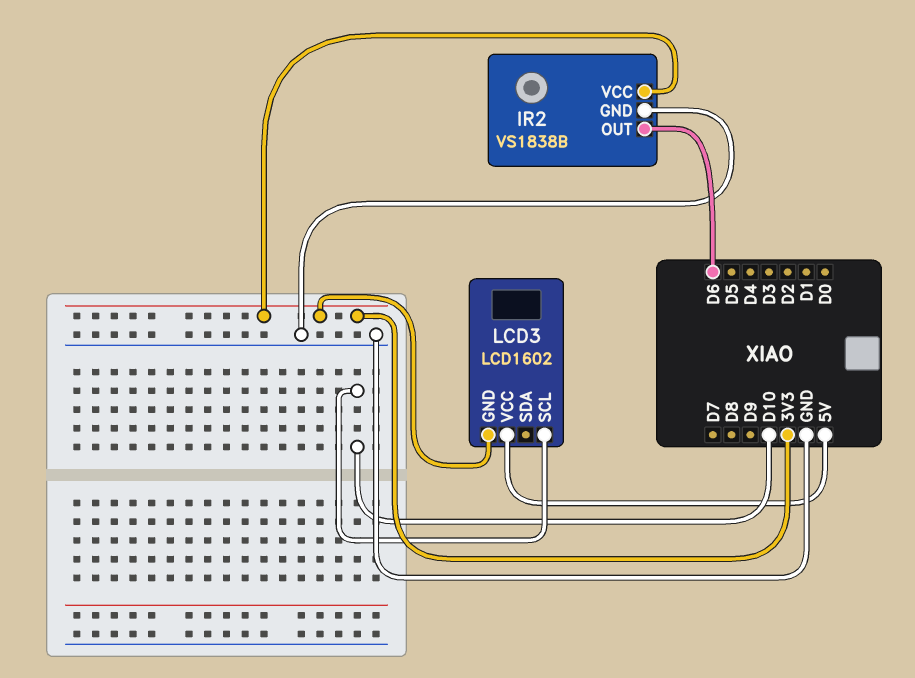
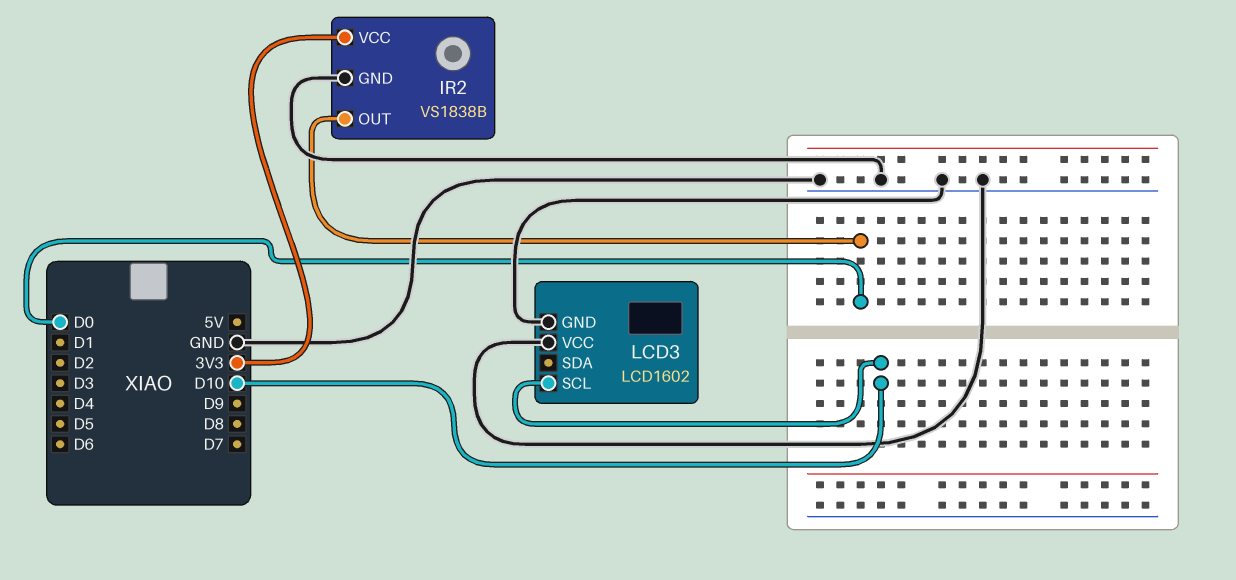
IR2 pin OUT: D6 -> D0
LCD3 pin GND: 3V3 -> GND
LCD3 pin VCC: 5V -> GND

